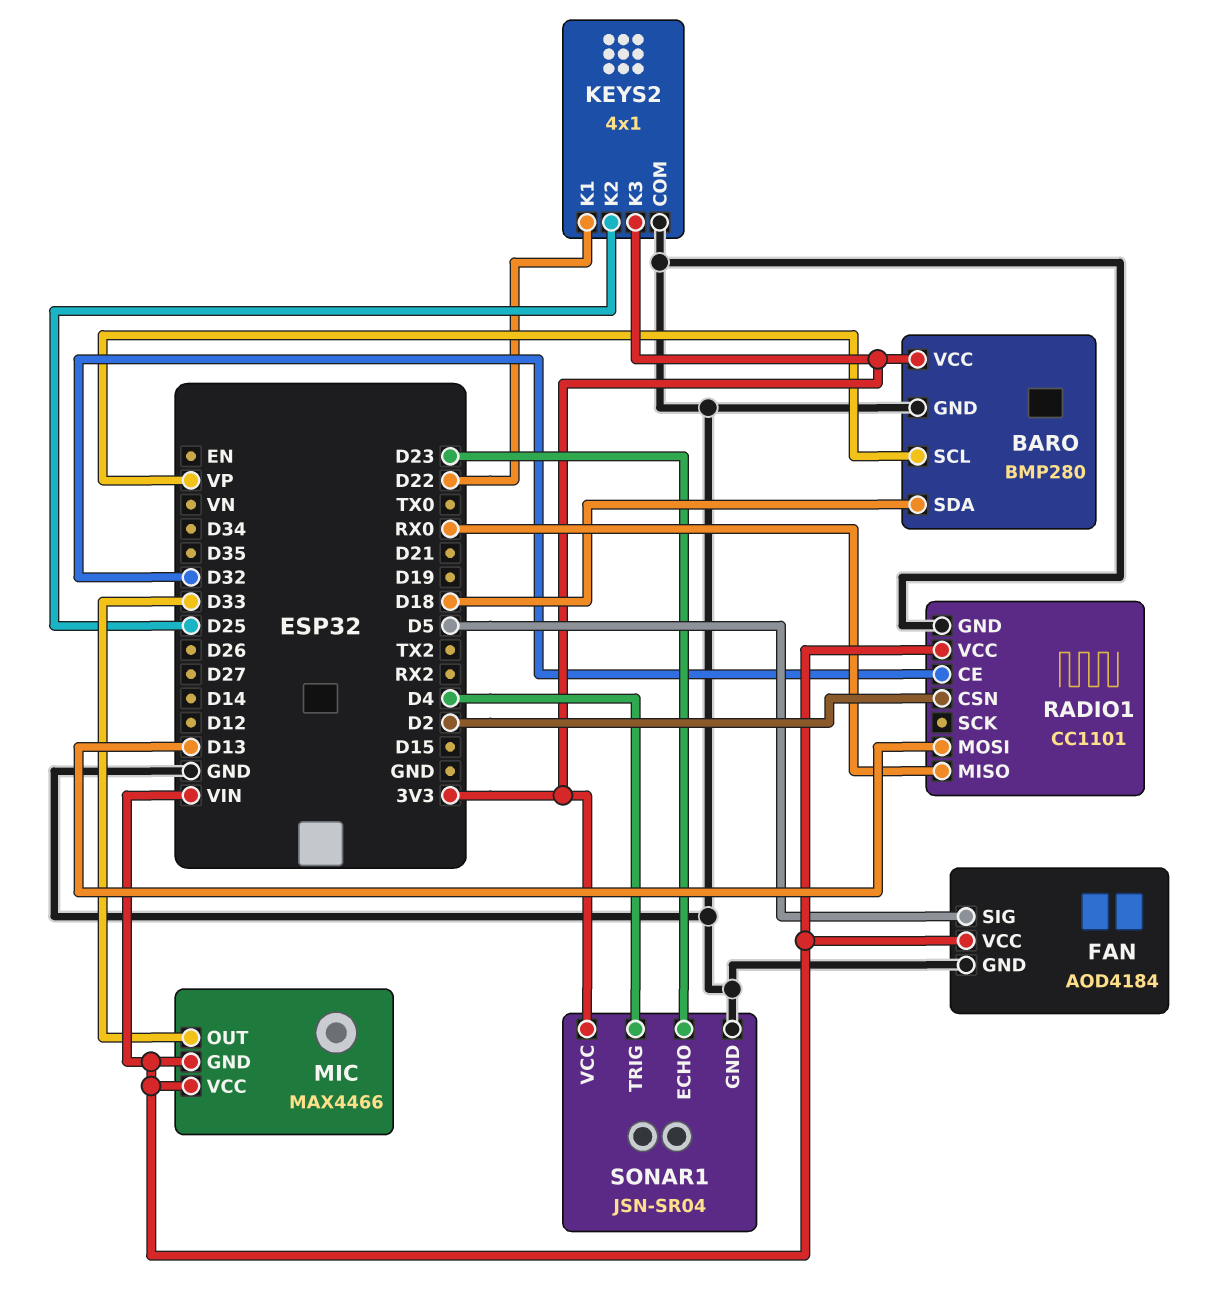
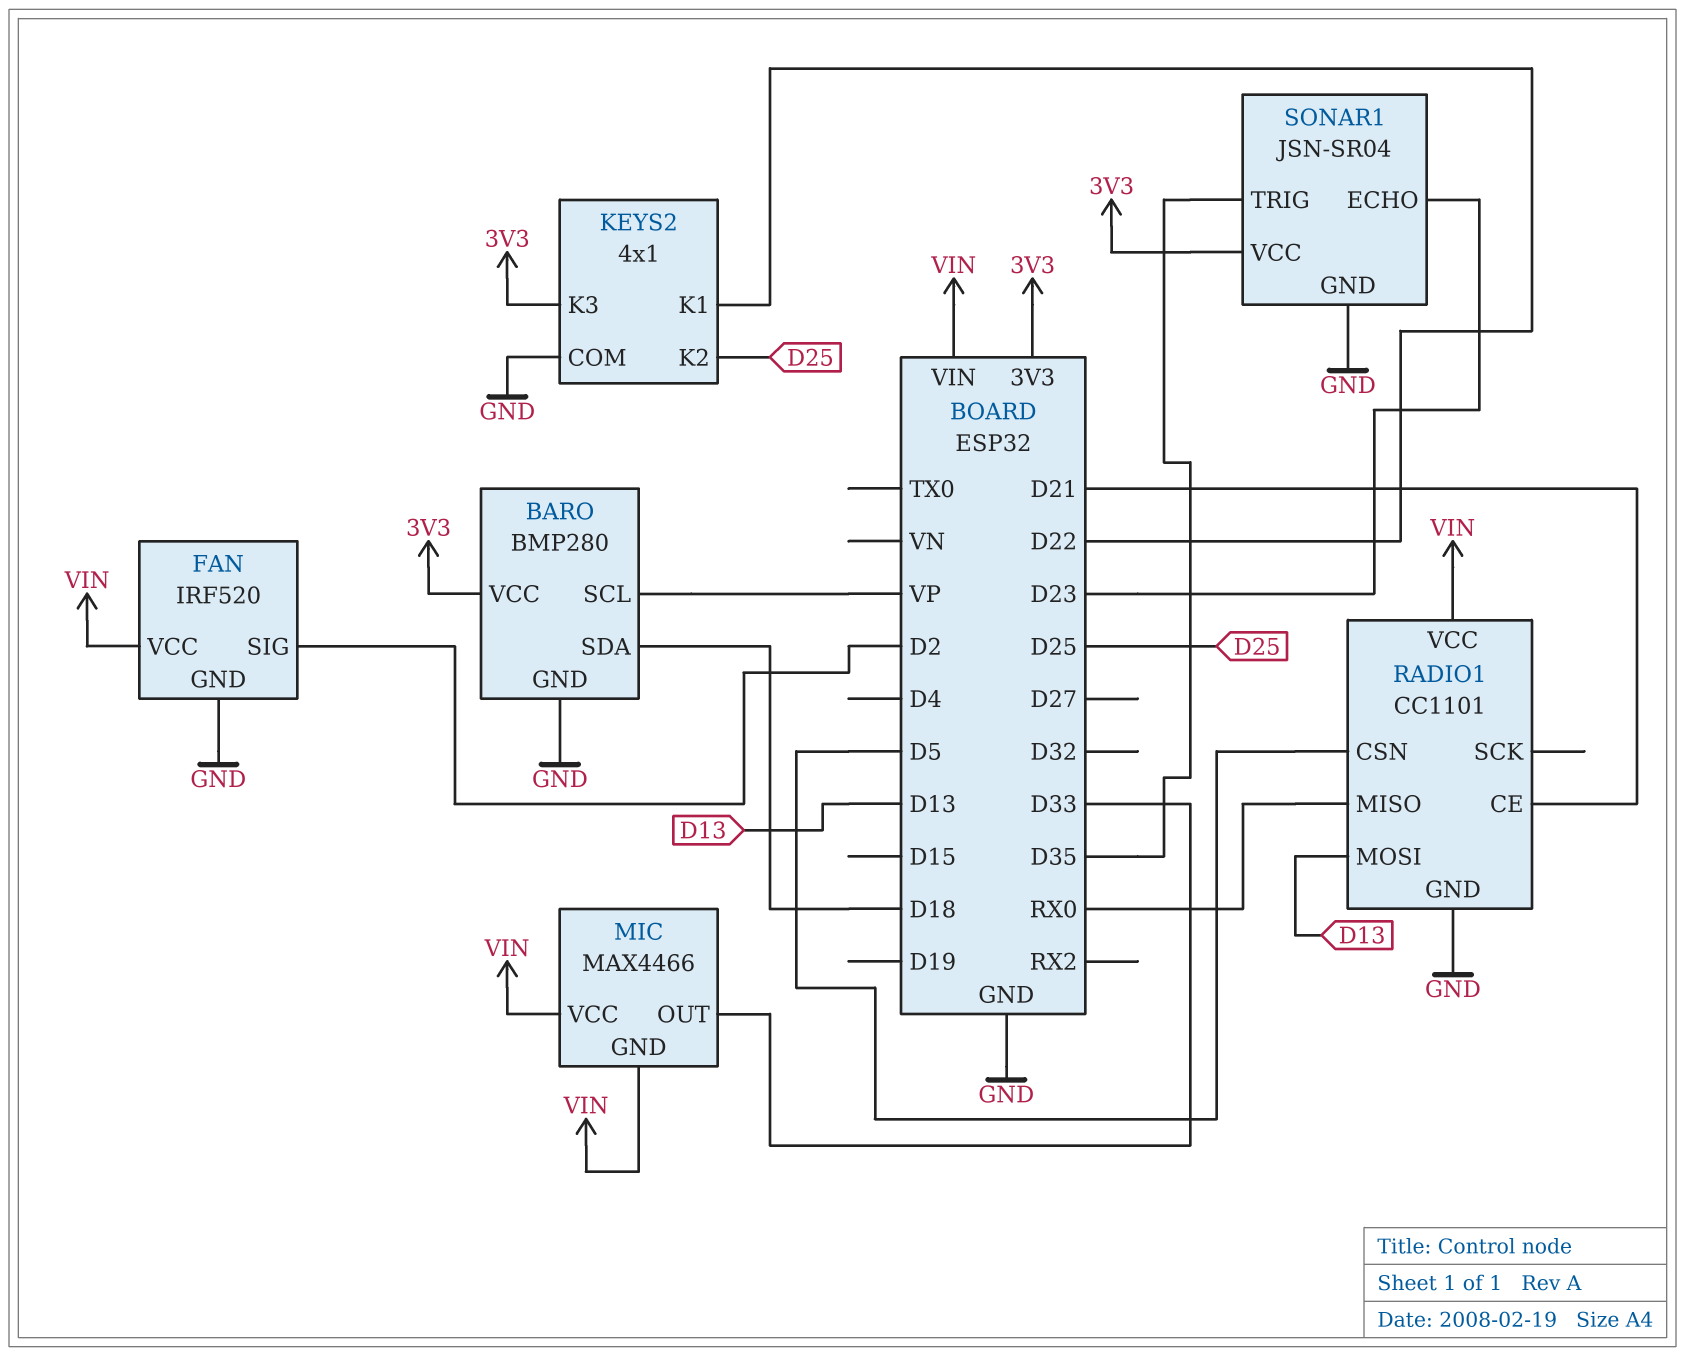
FAN: AOD4184 -> IRF520
FAN pin SIG: D5 -> D2
RADIO1 pin CE: D32 -> D21
RADIO1 pin CSN: D2 -> D5
SONAR1 pin TRIG: D4 -> D35

